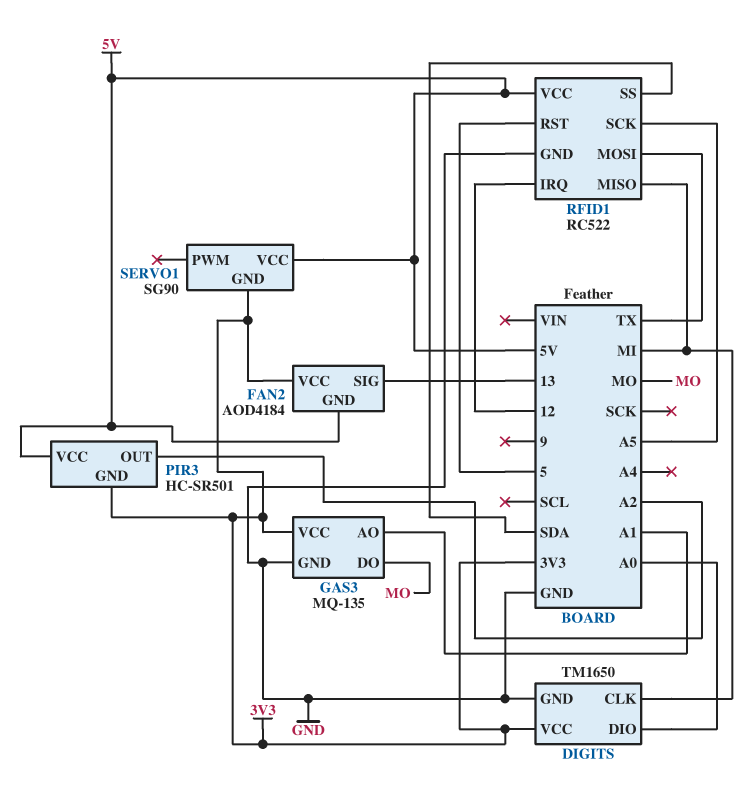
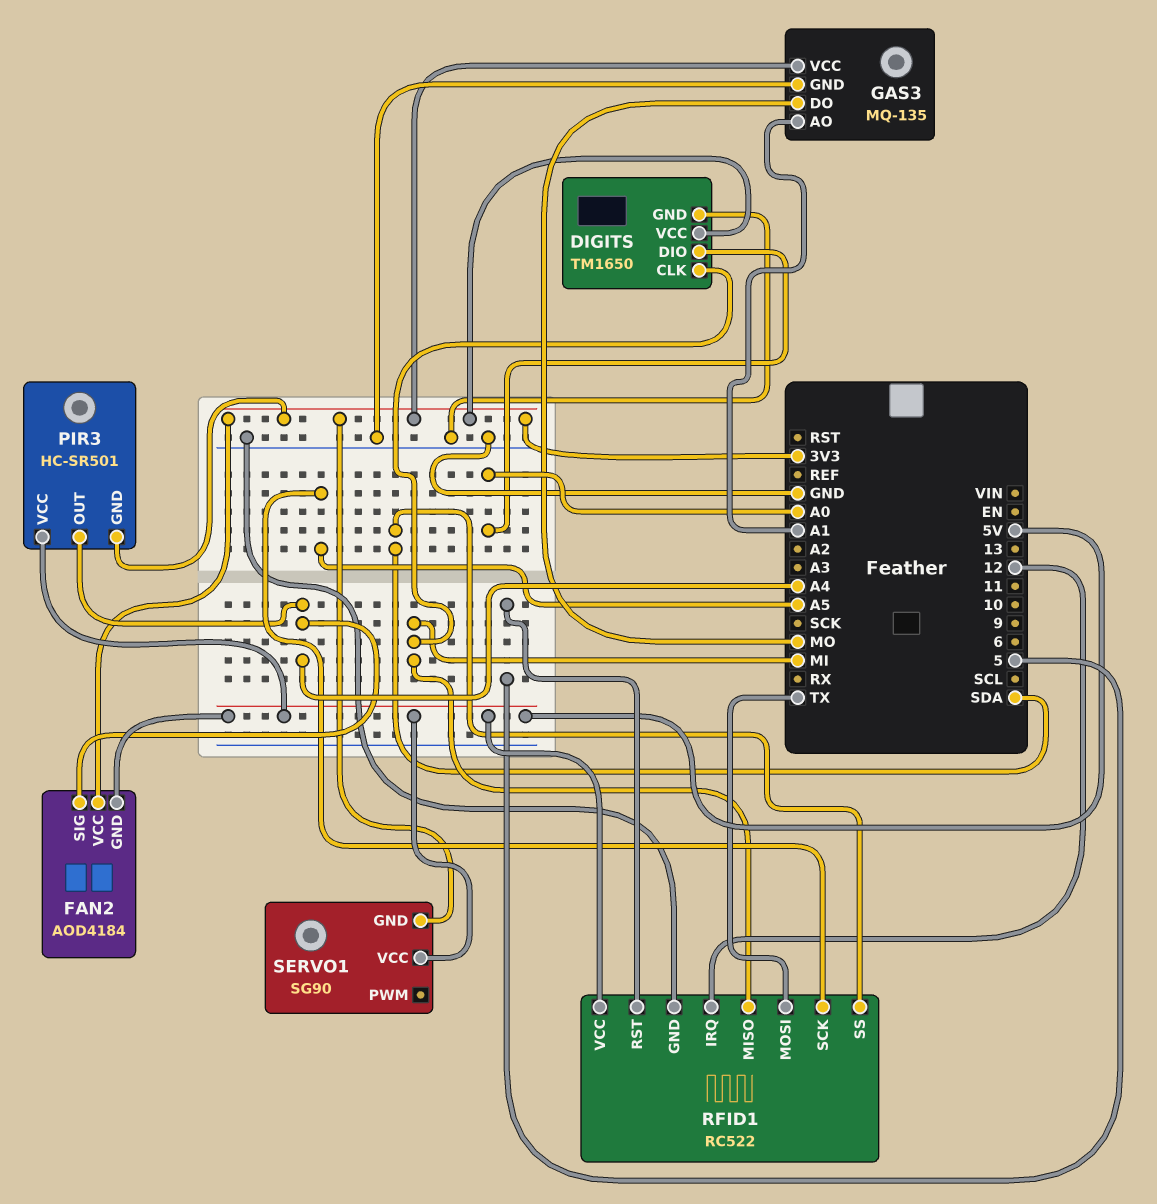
FAN2 pin SIG: 13 -> A4
PIR3 pin OUT: A2 -> A4

